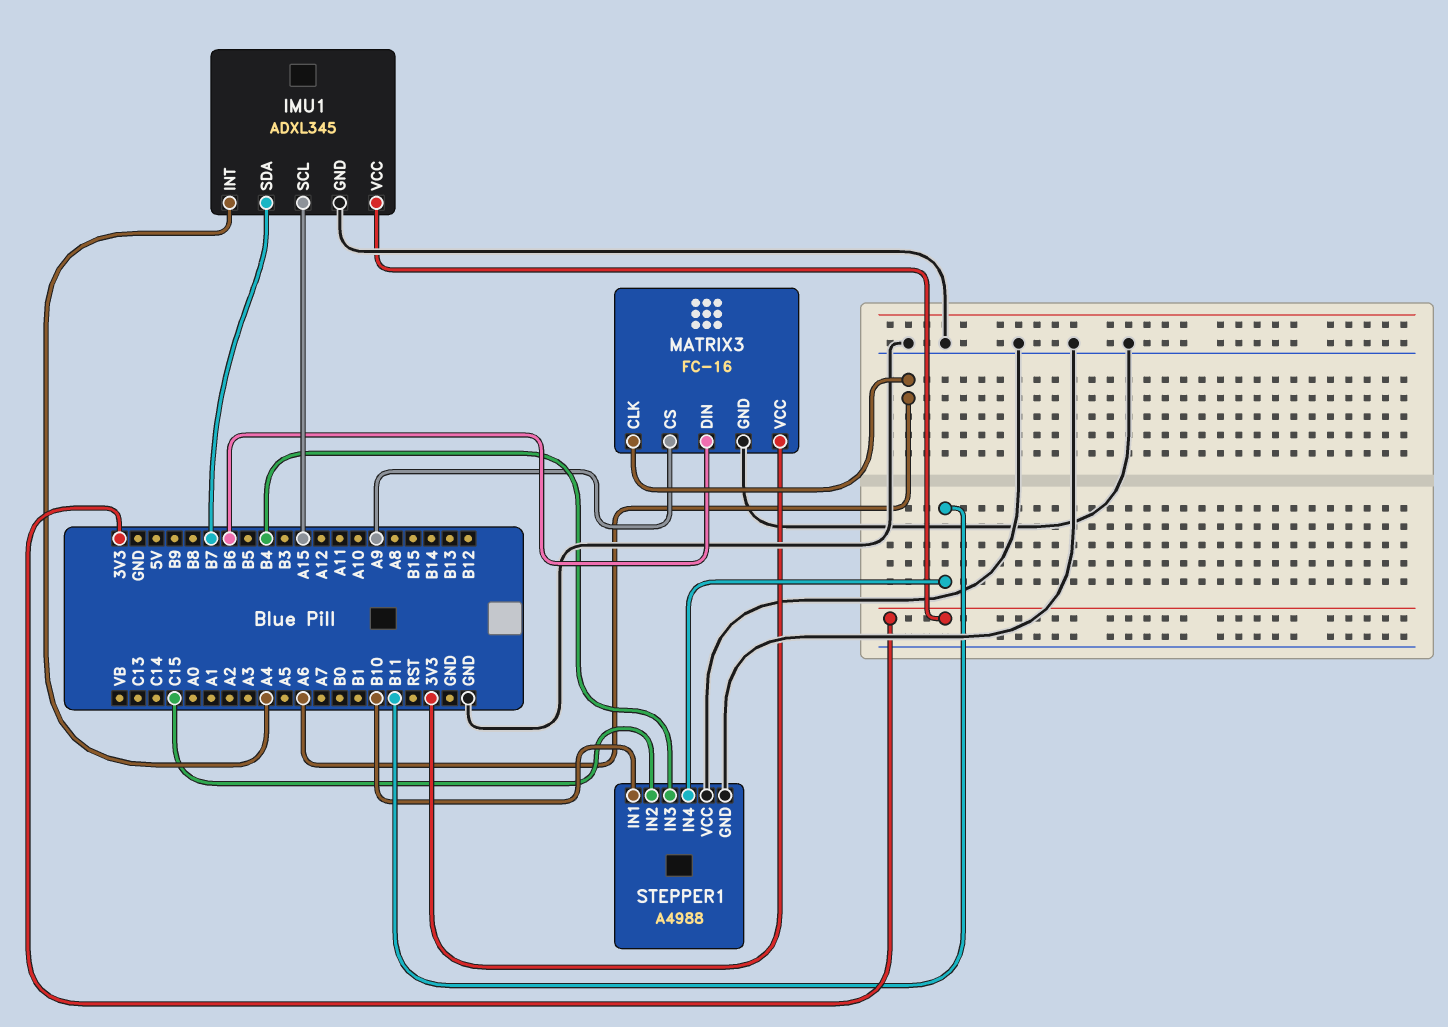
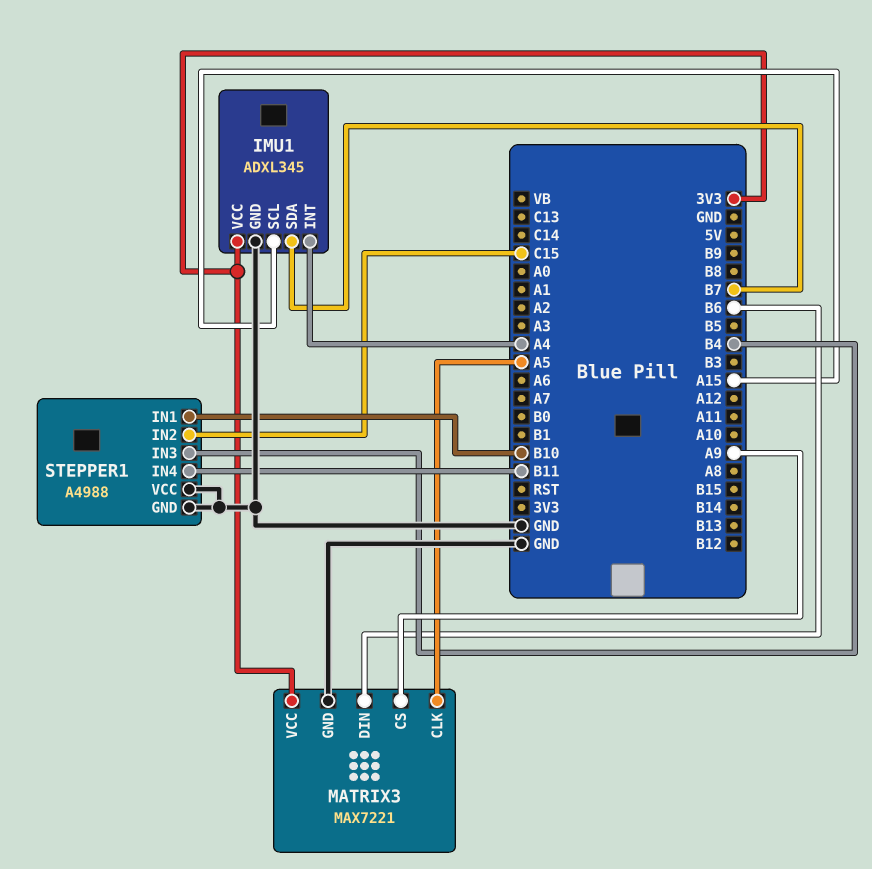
MATRIX3: FC-16 -> MAX7221
MATRIX3 pin CLK: A6 -> A5

